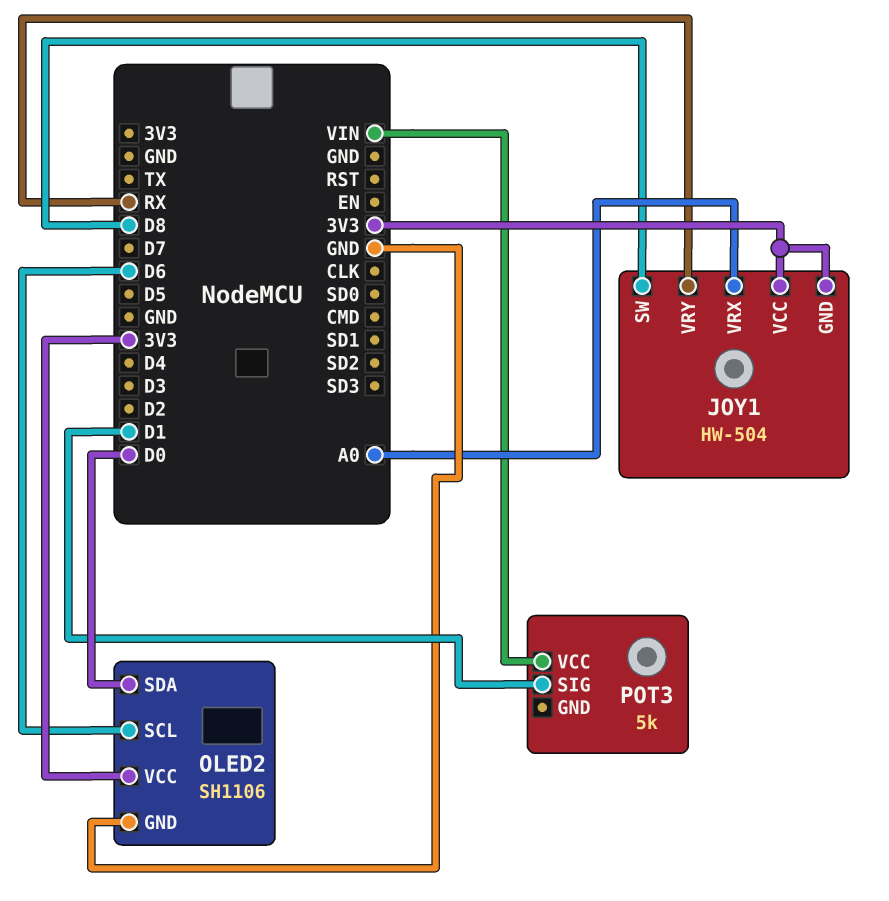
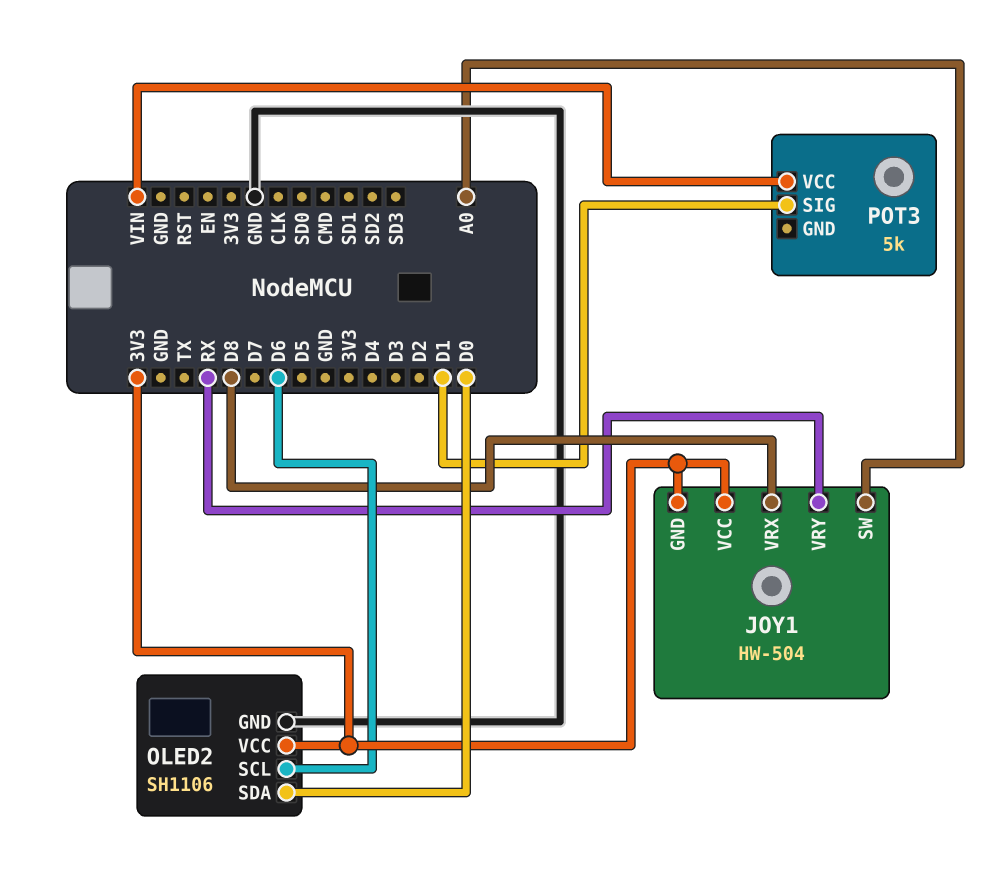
JOY1 pin SW: D8 -> A0
JOY1 pin VRX: A0 -> D8

